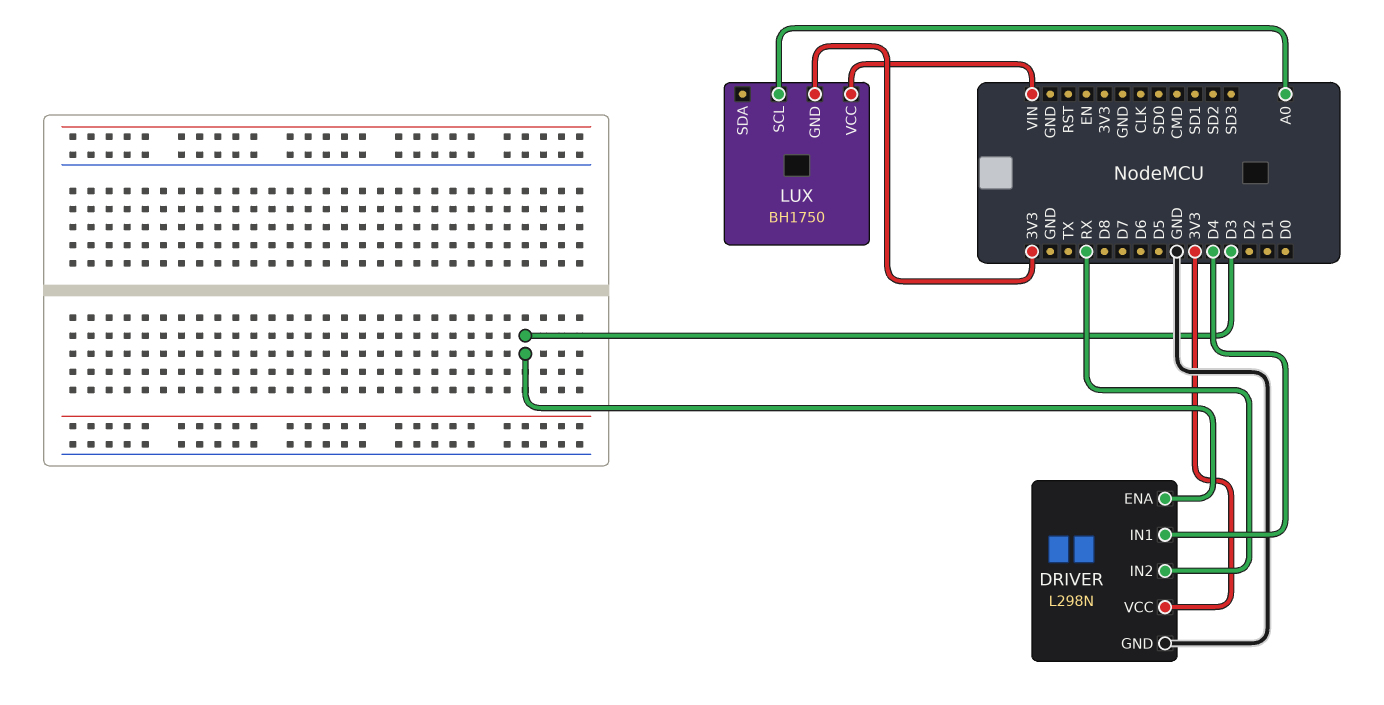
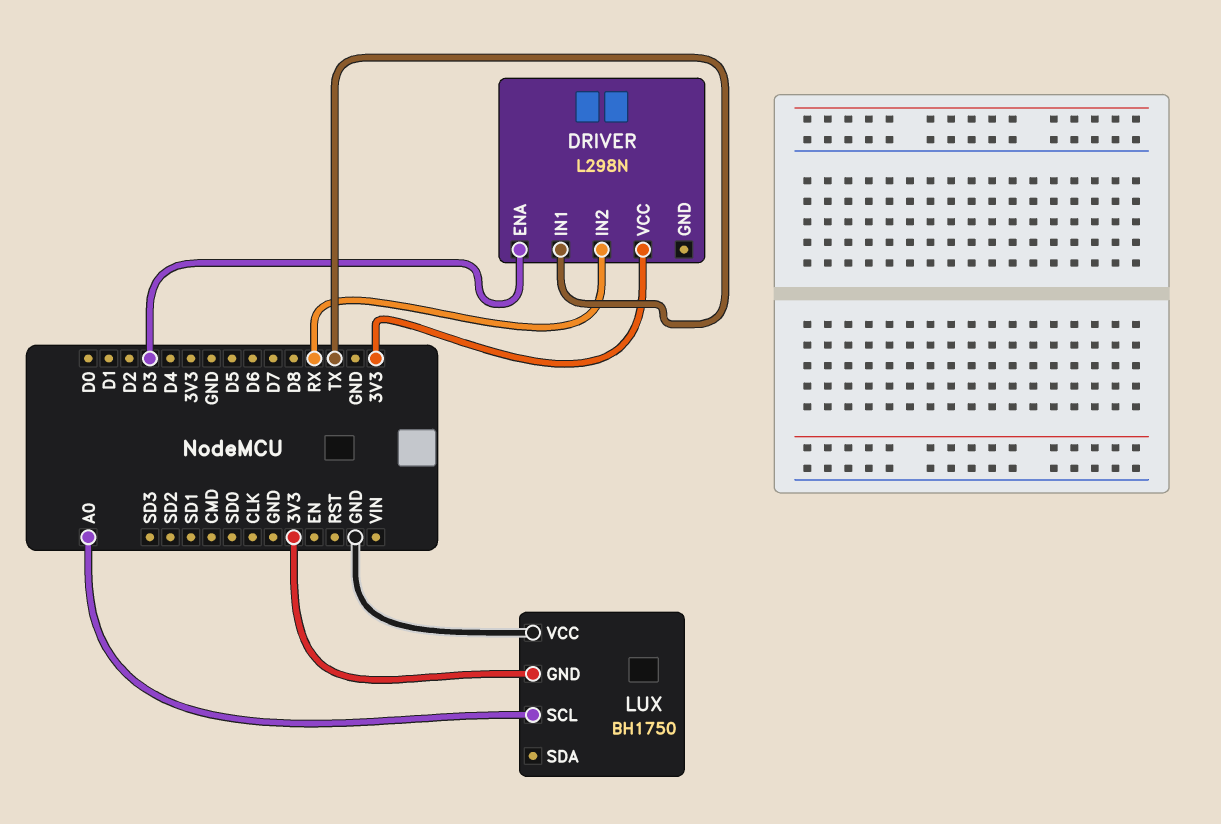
DRIVER pin GND: GND -> none
DRIVER pin IN1: D4 -> TX
LUX pin VCC: VIN -> GND

